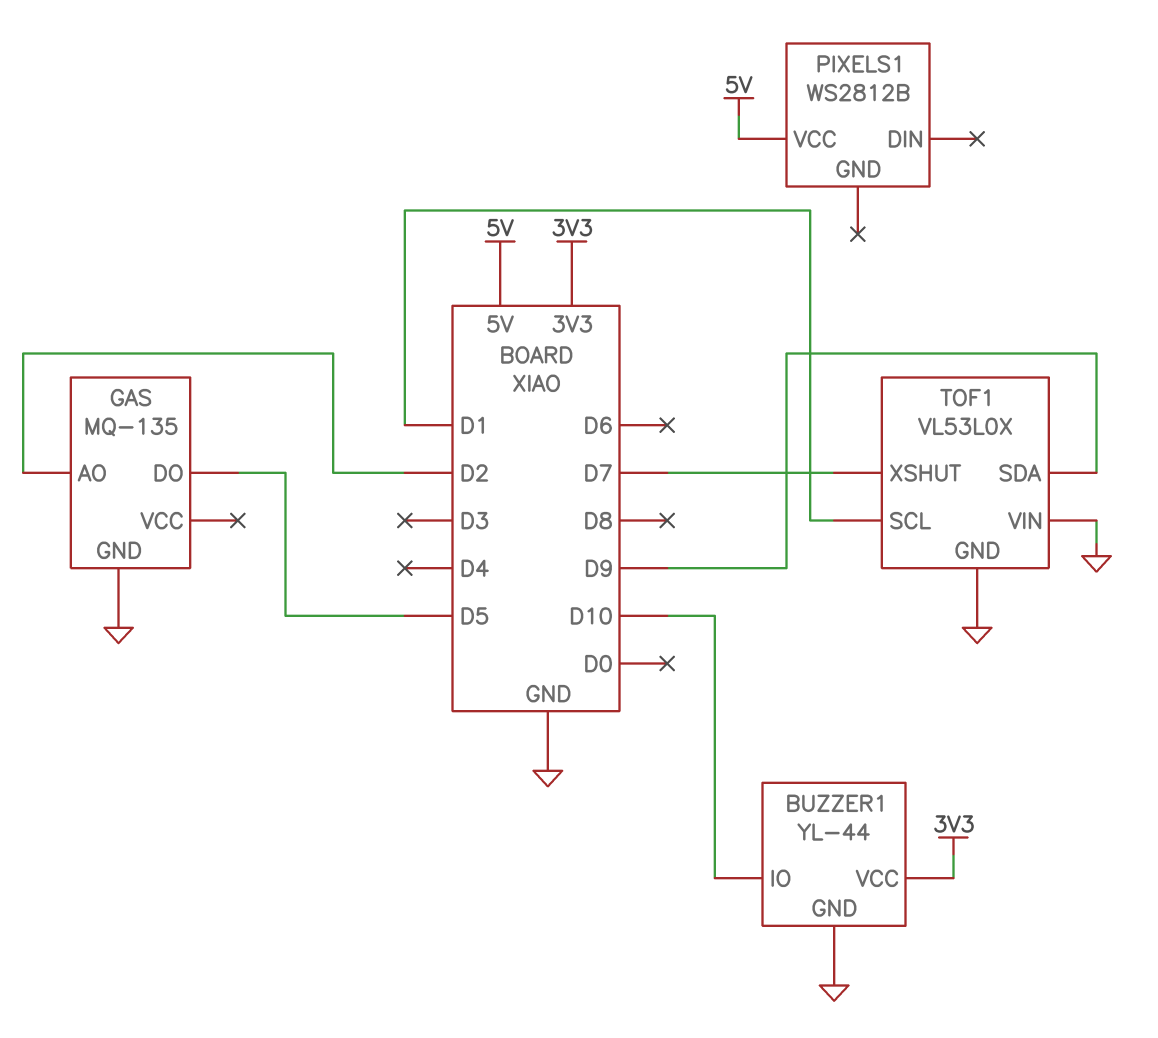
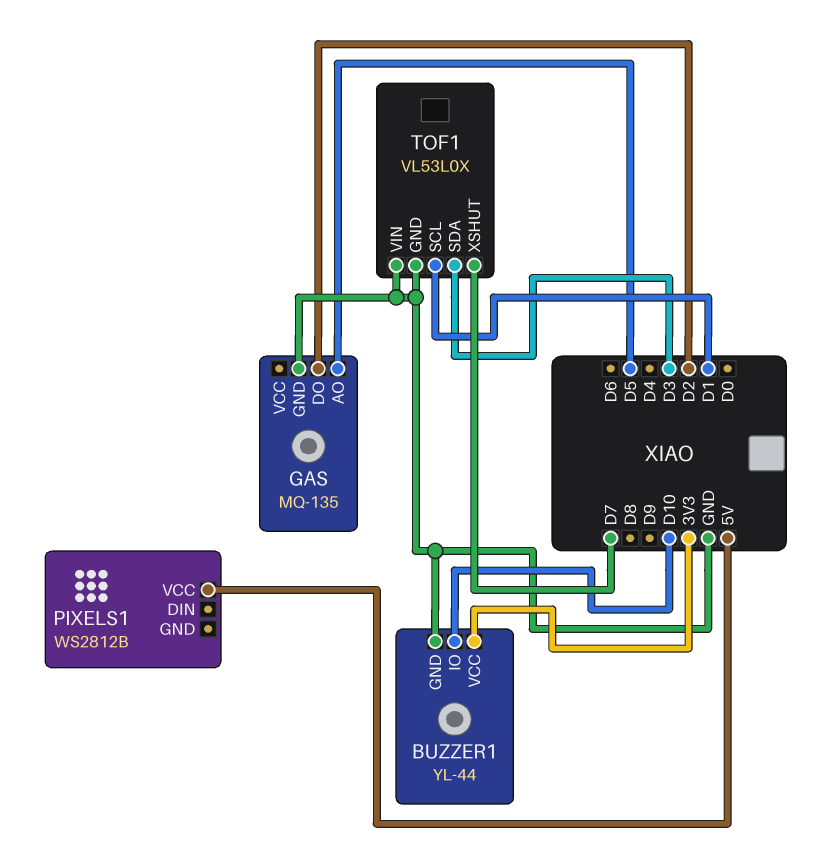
GAS pin AO: D2 -> D5
GAS pin DO: D5 -> D2
TOF1 pin SDA: D9 -> D3

